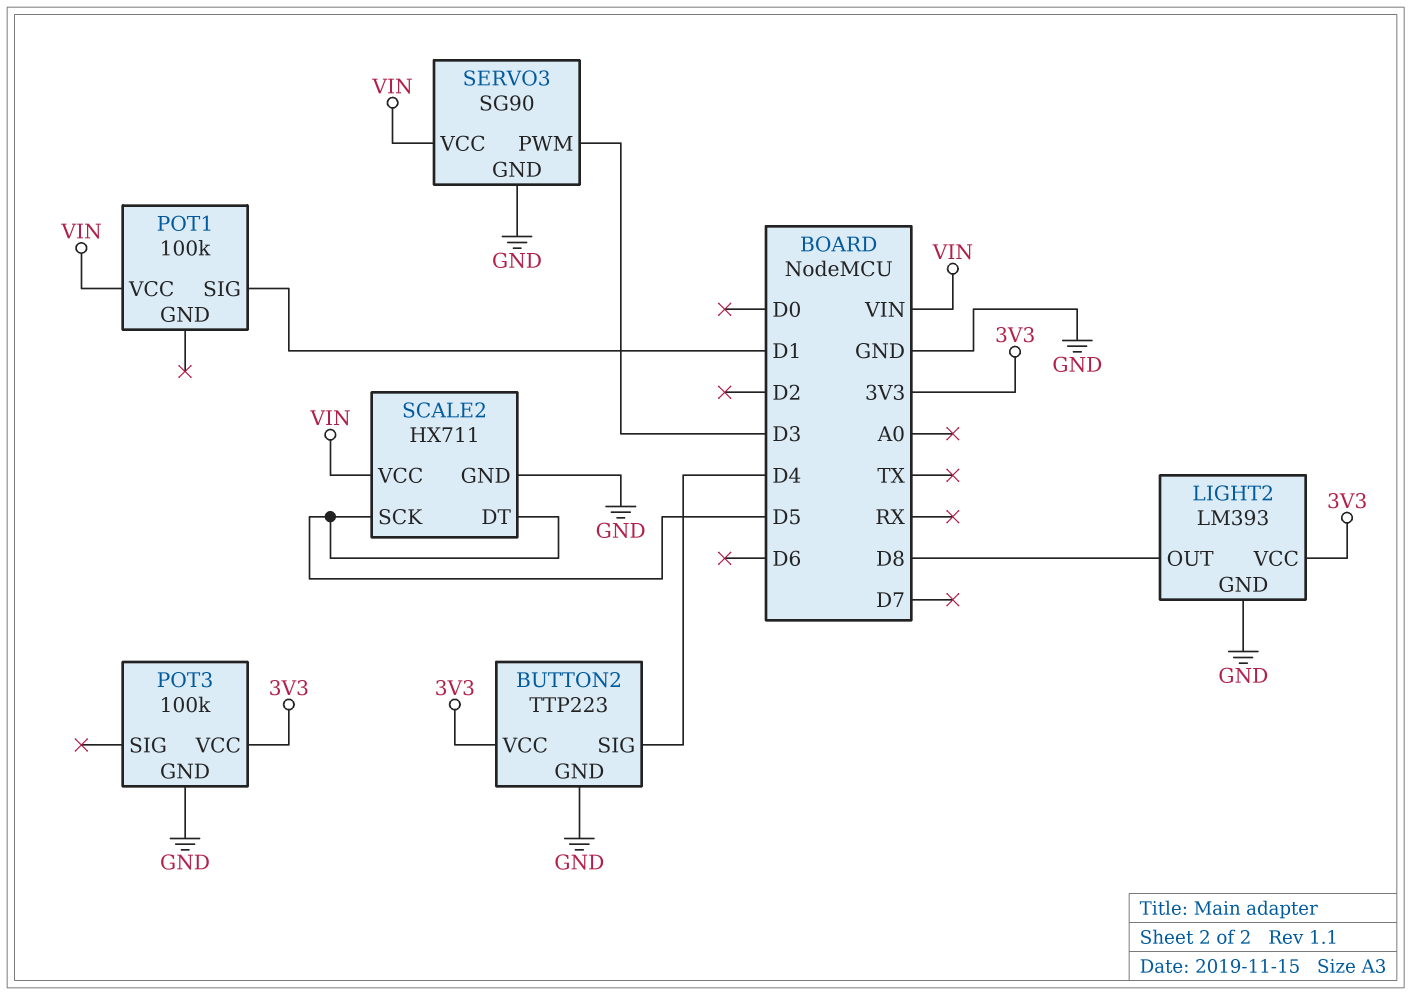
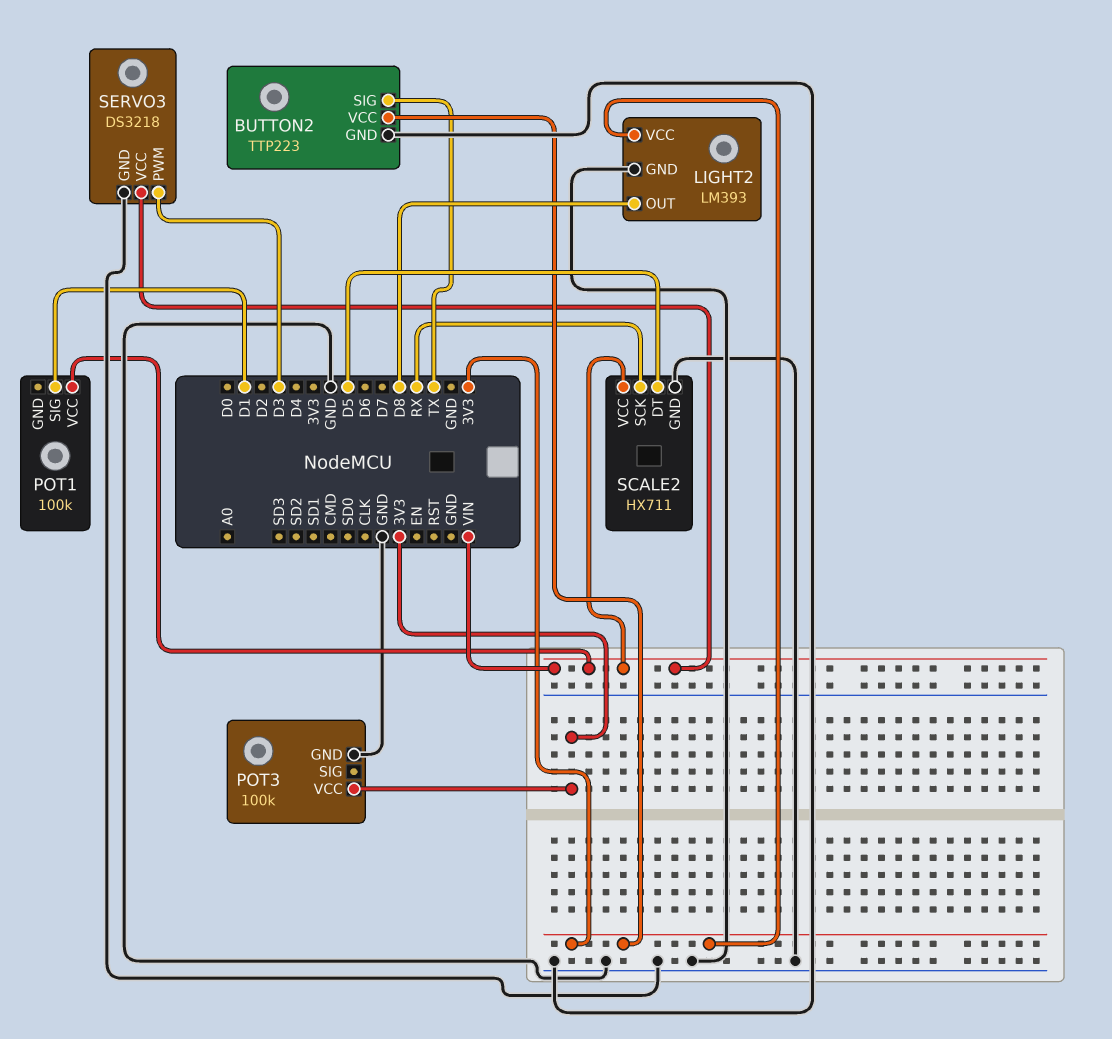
BUTTON2 pin SIG: D4 -> TX
SCALE2 pin SCK: D5 -> RX
SERVO3: SG90 -> DS3218

